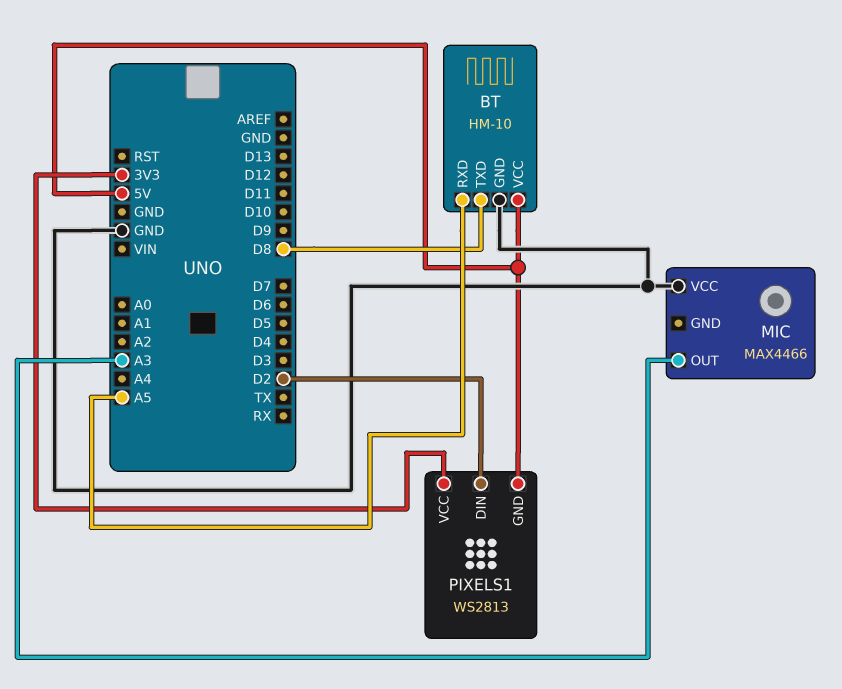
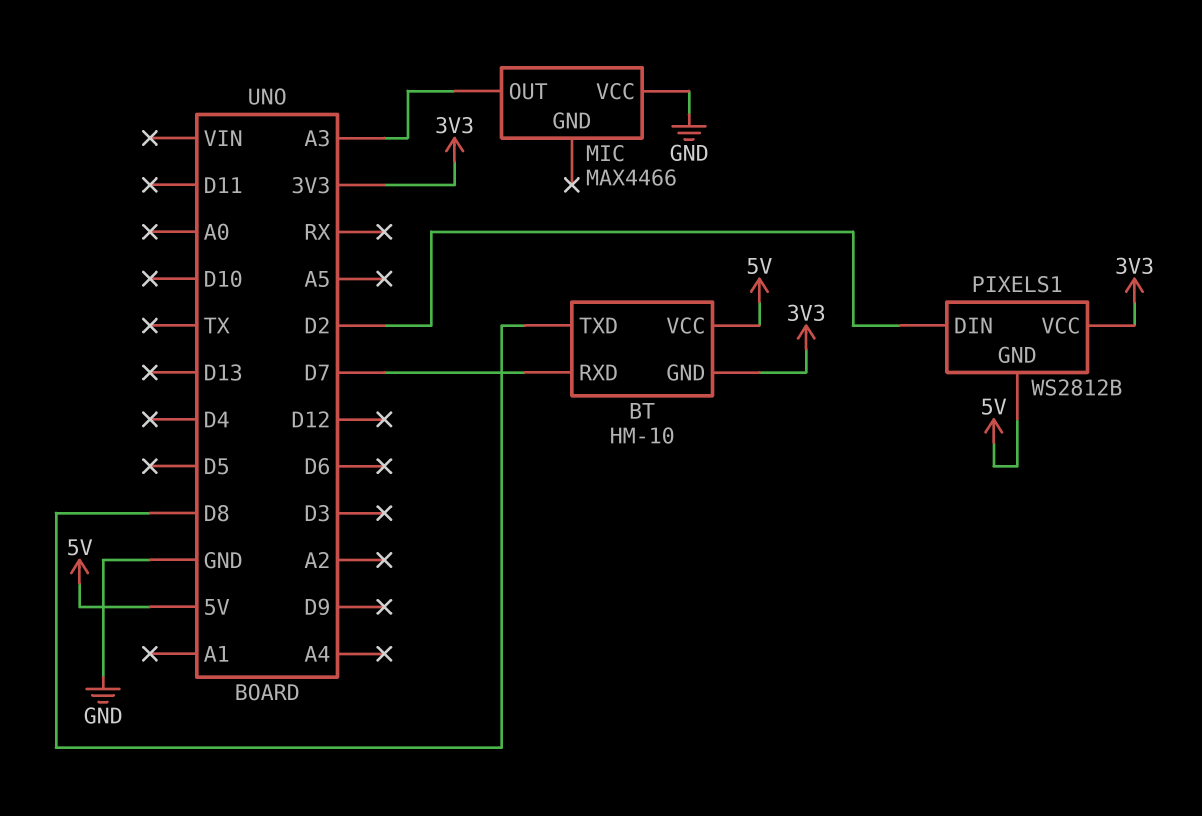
BT pin GND: GND -> 3V3
BT pin RXD: A5 -> D7
PIXELS1: WS2813 -> WS2812B

